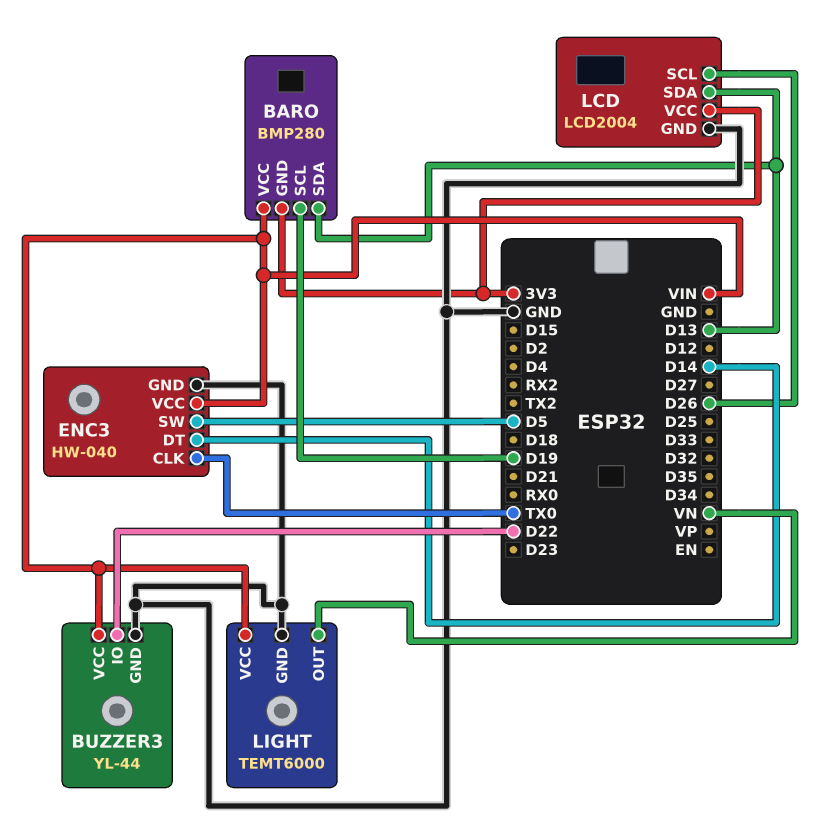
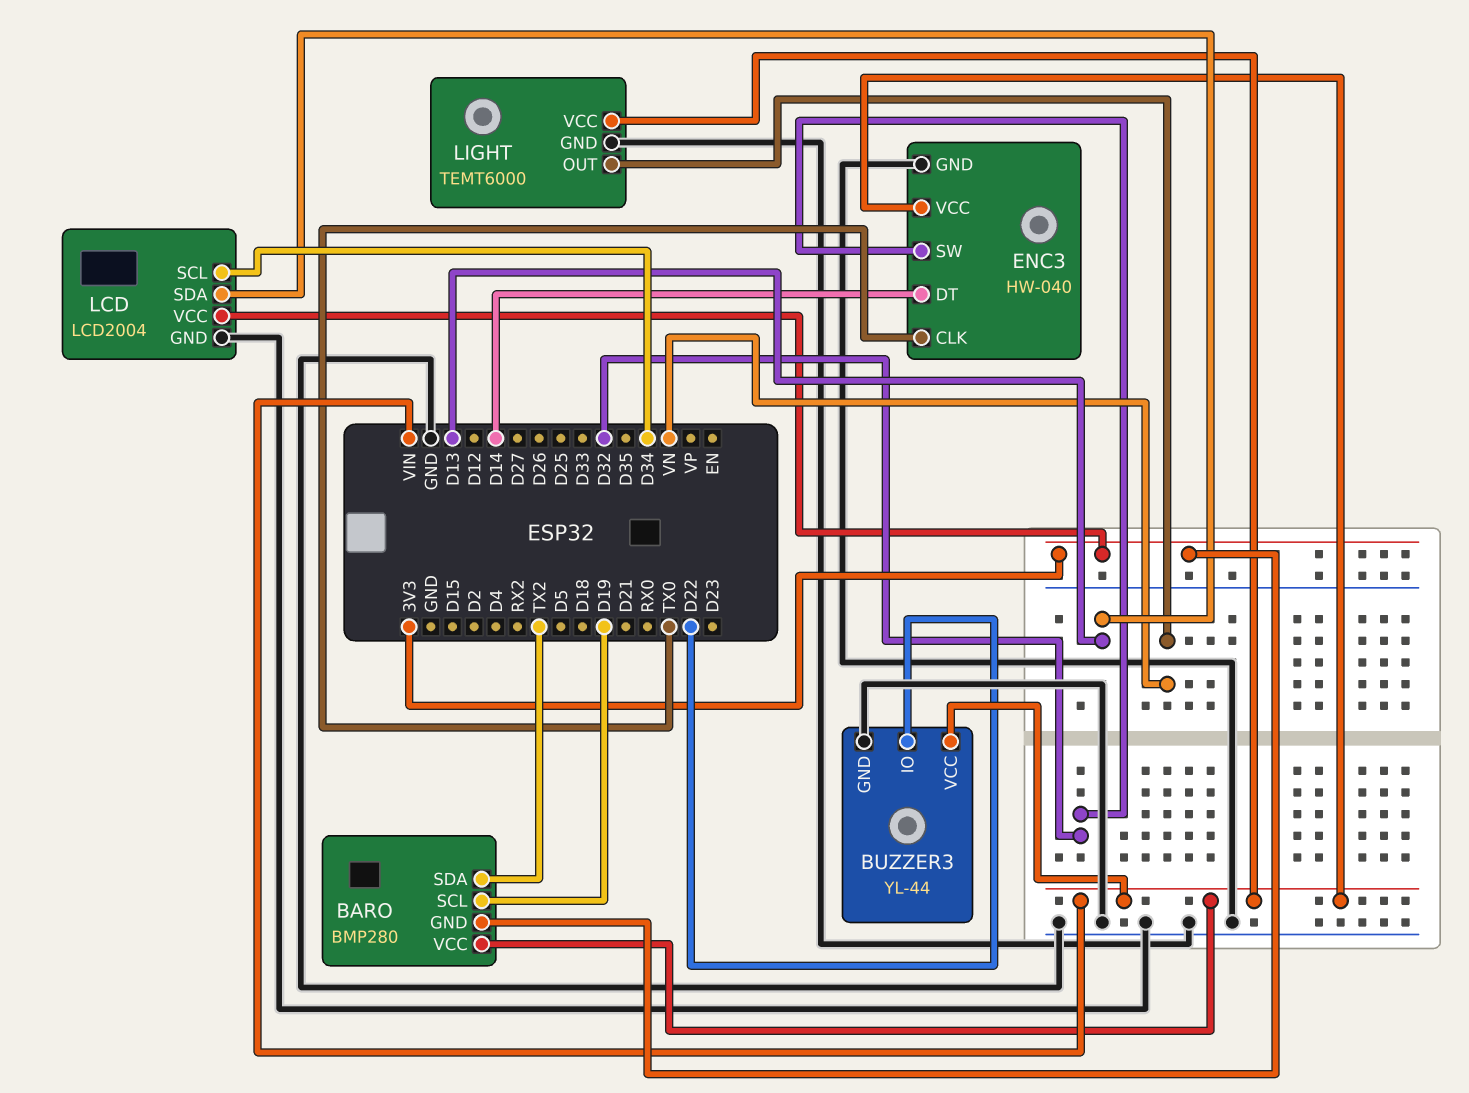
BARO pin SDA: D13 -> TX2
ENC3 pin SW: D5 -> D32
LCD pin SCL: D26 -> D34

